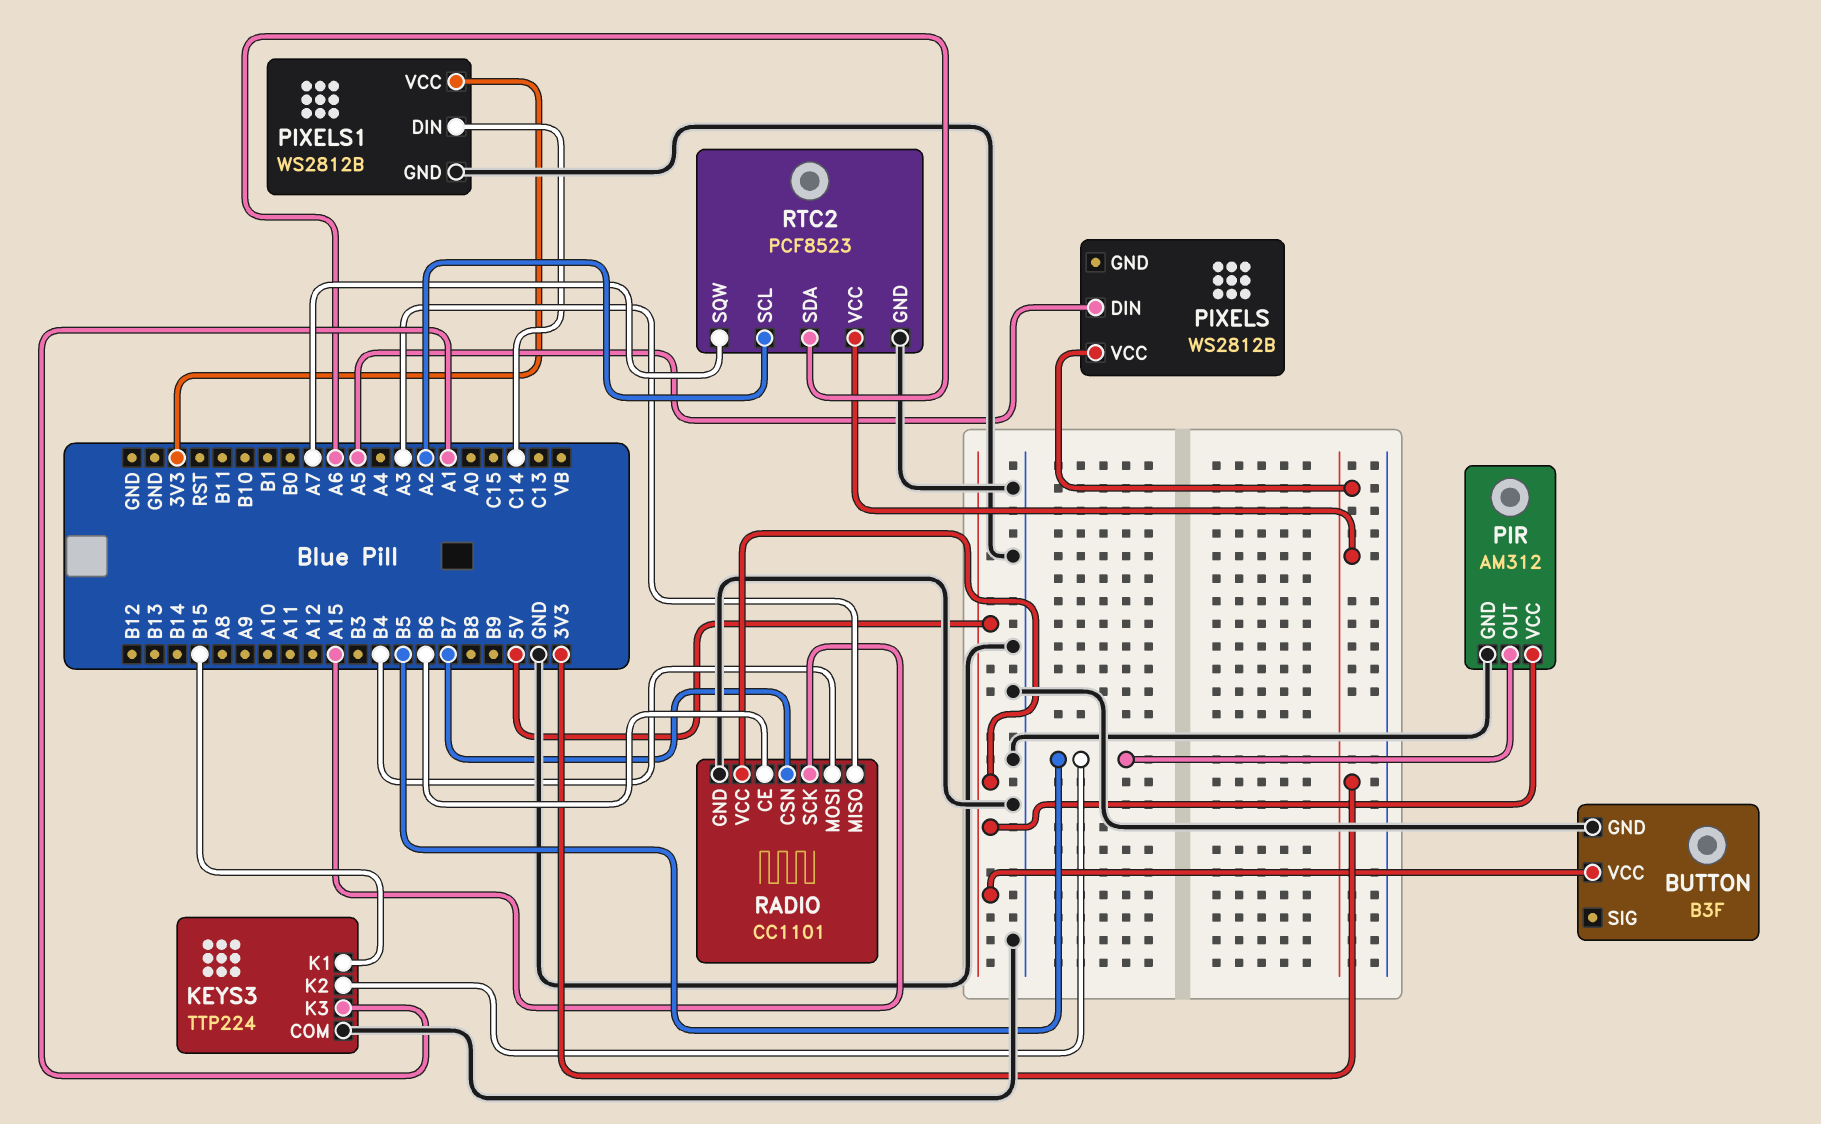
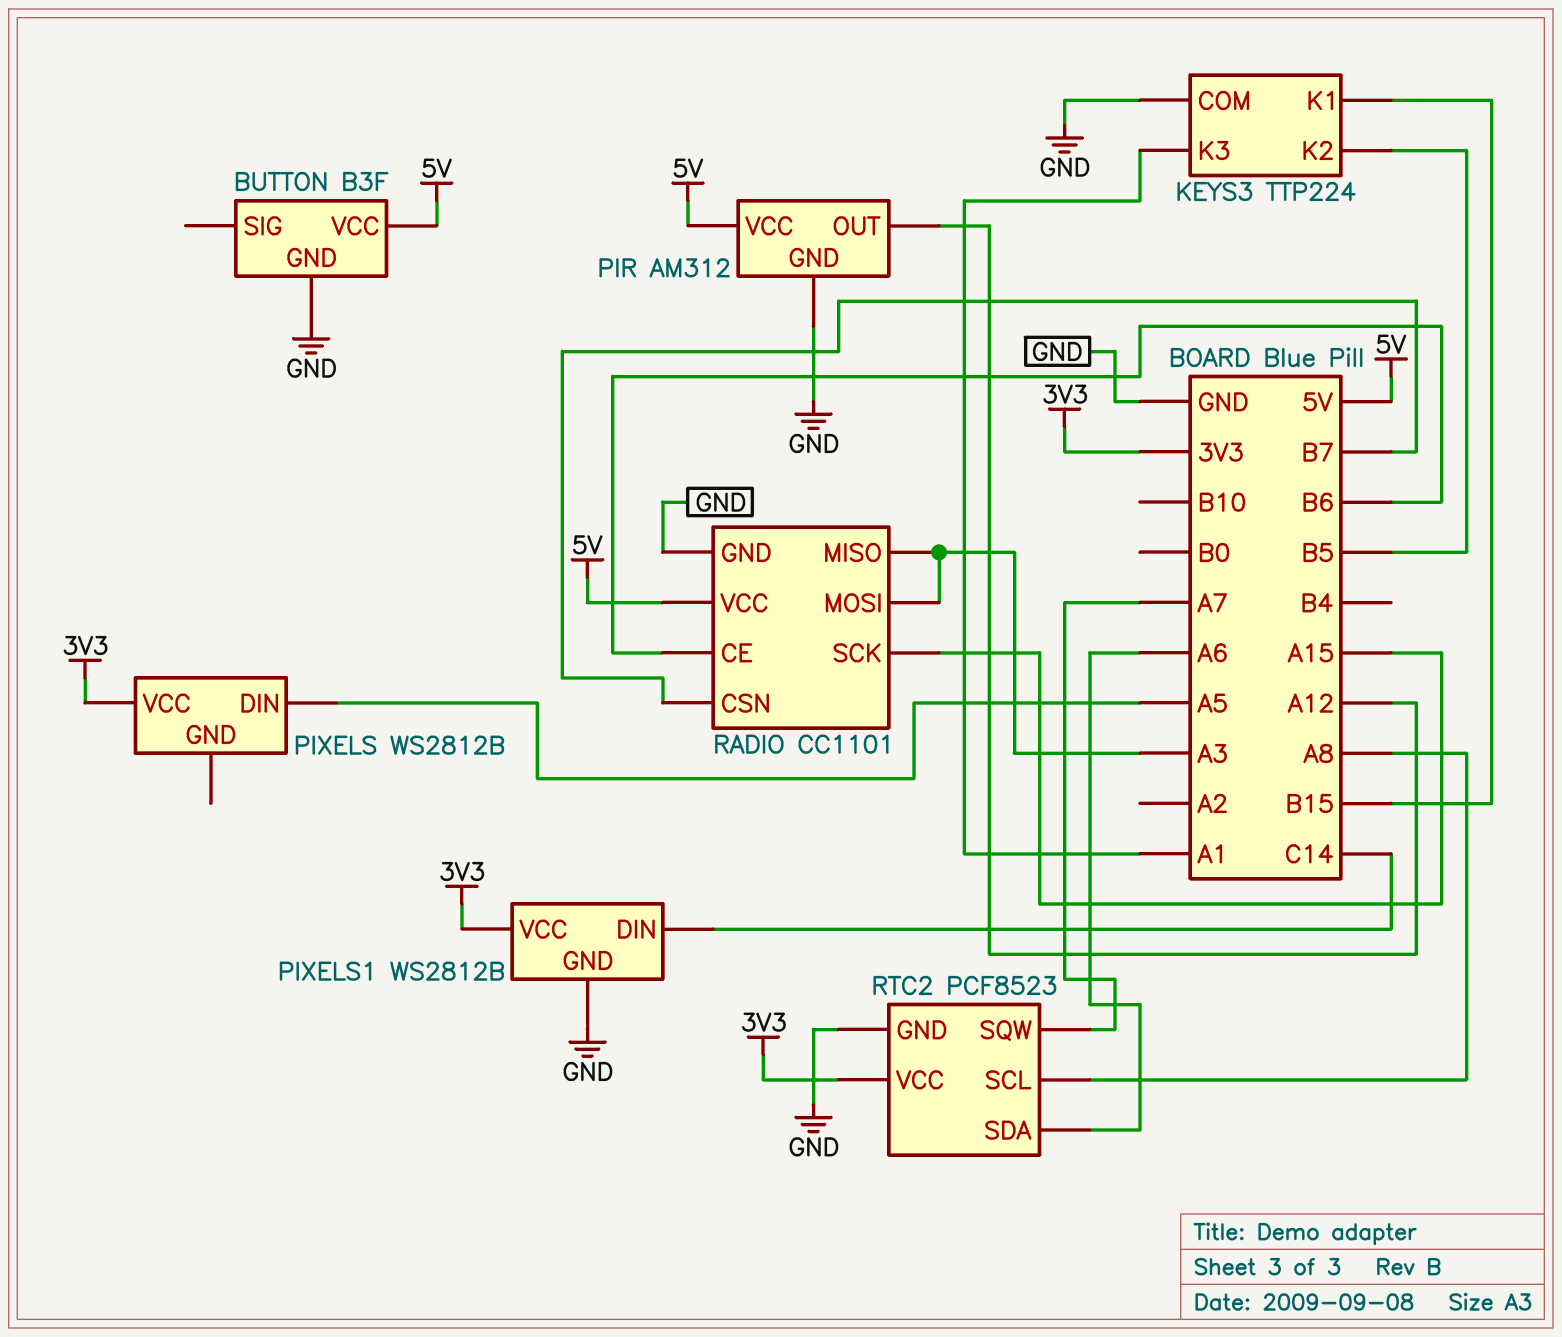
PIR pin OUT: B5 -> A12
RADIO pin MOSI: B4 -> A3
RTC2 pin SCL: A2 -> A8

